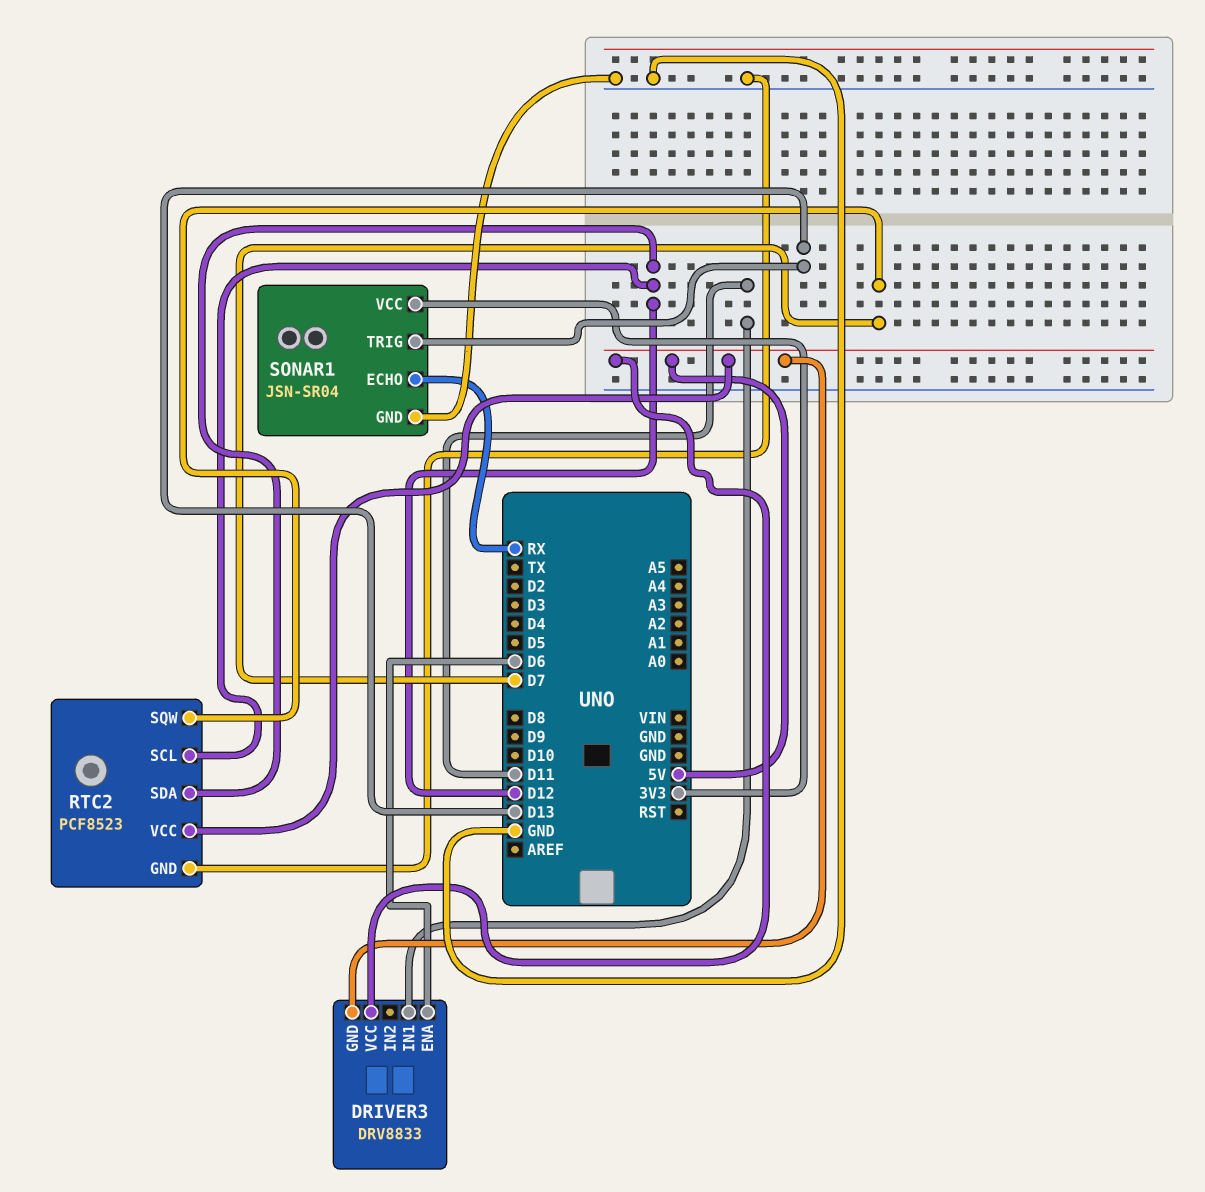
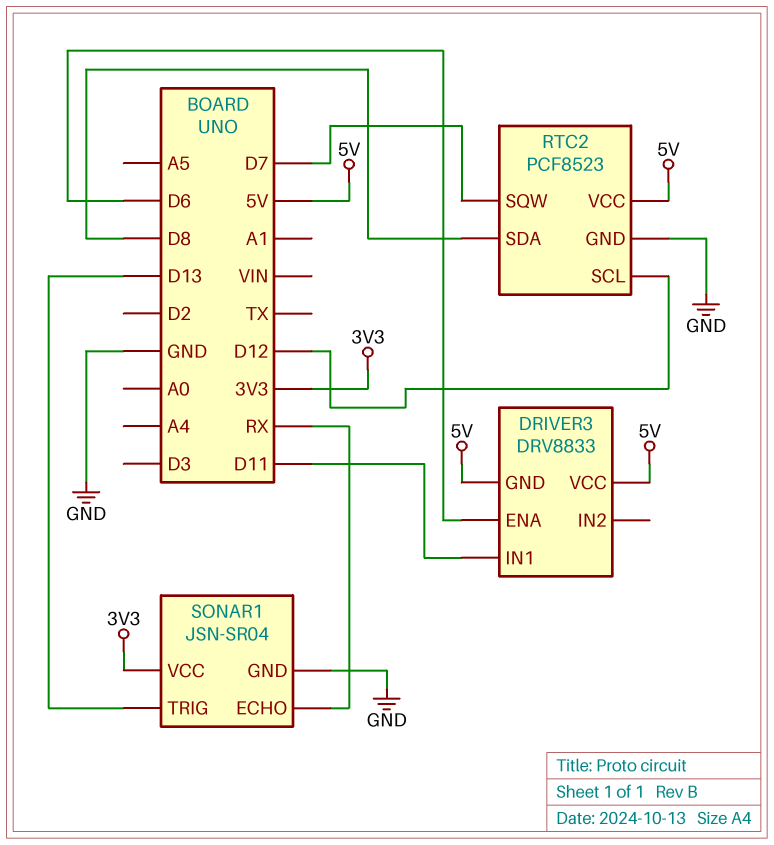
RTC2 pin SDA: D12 -> D8

